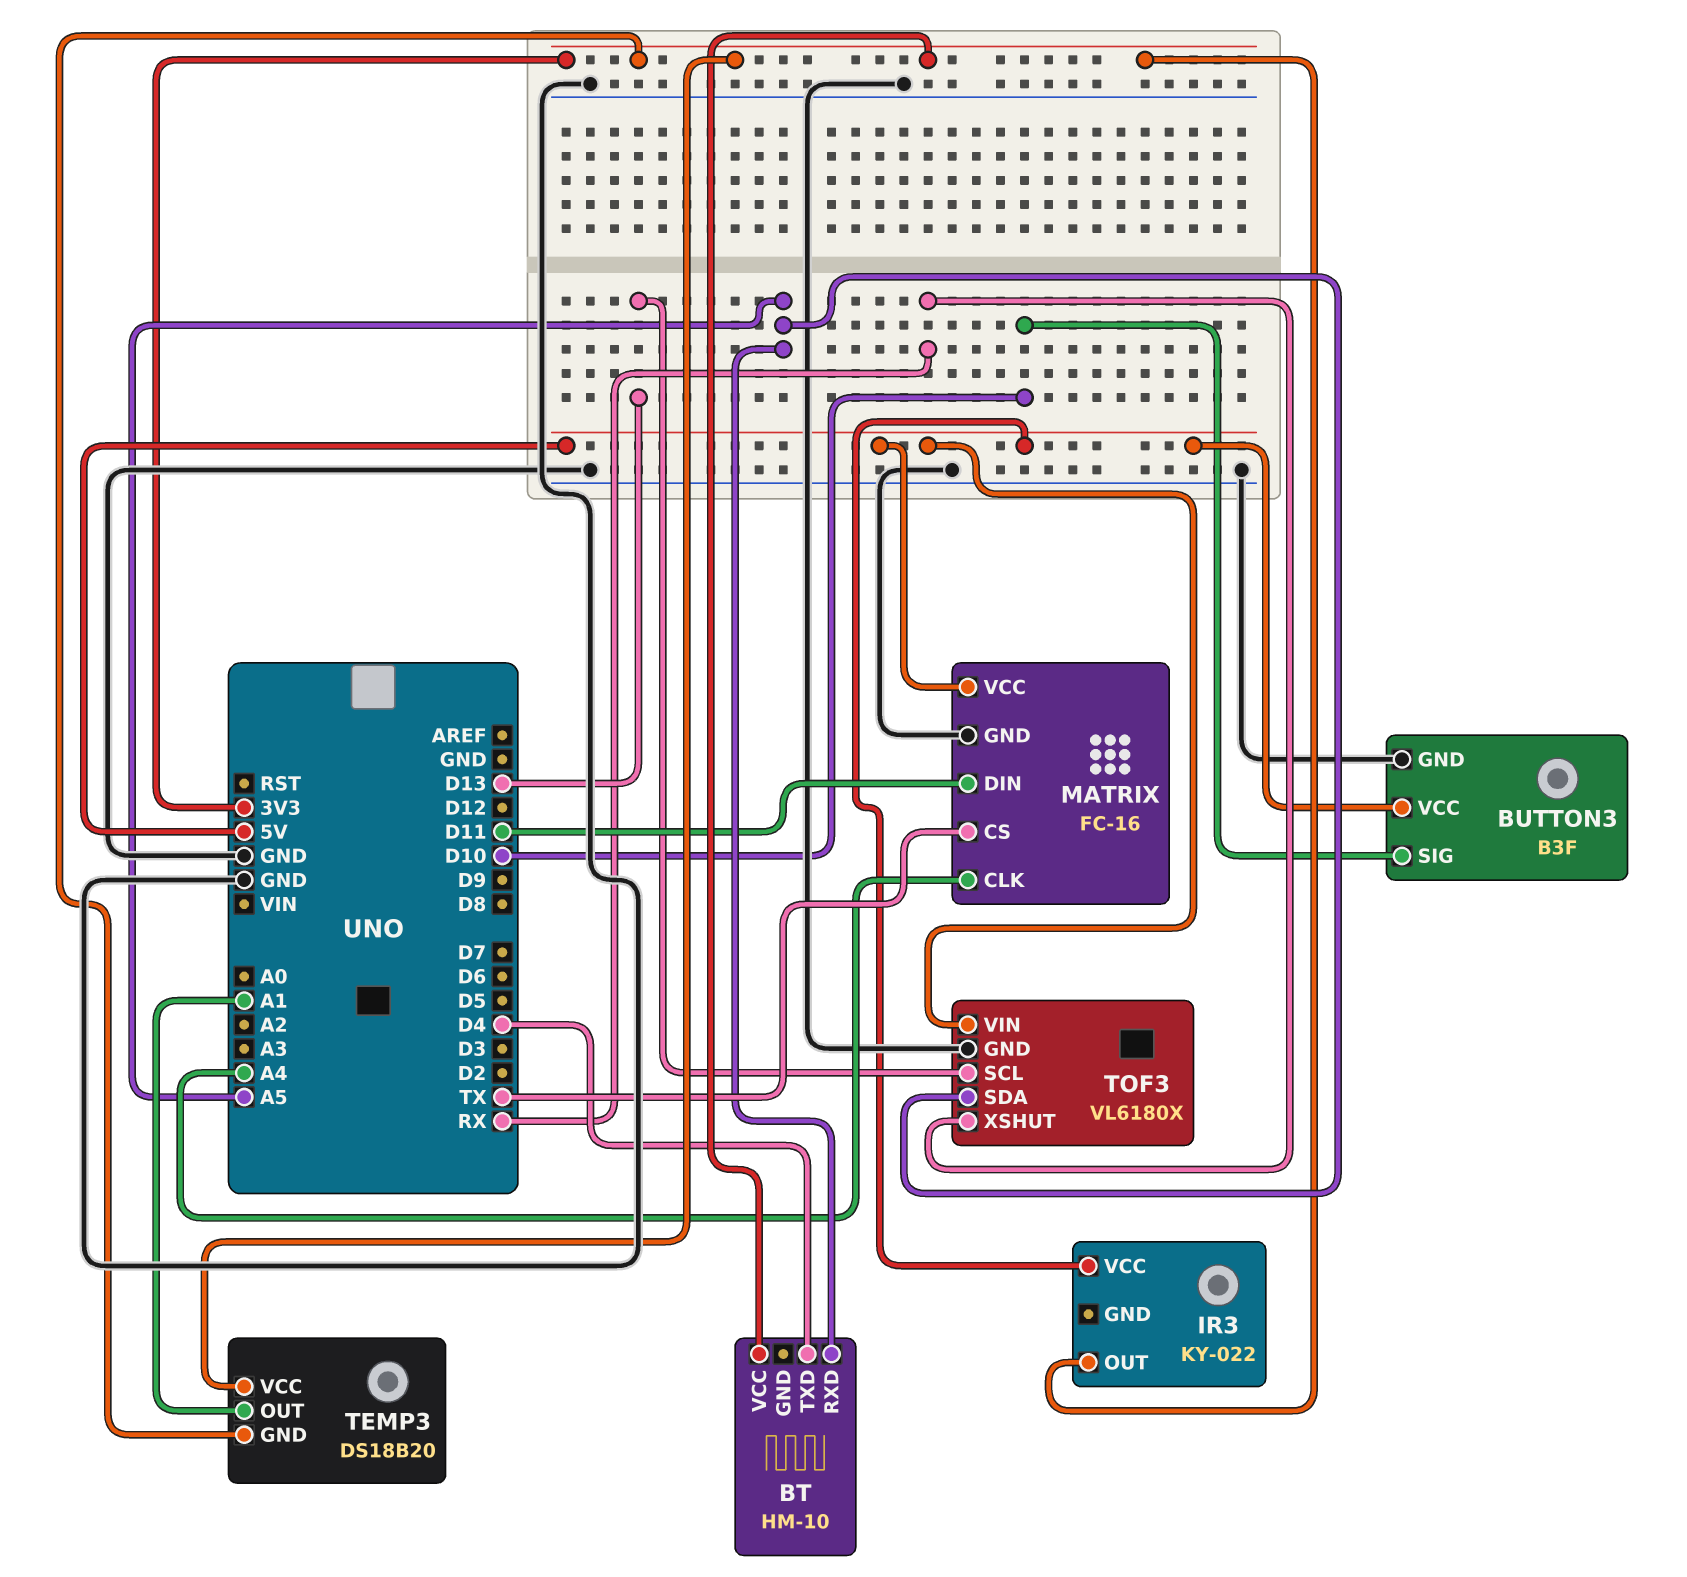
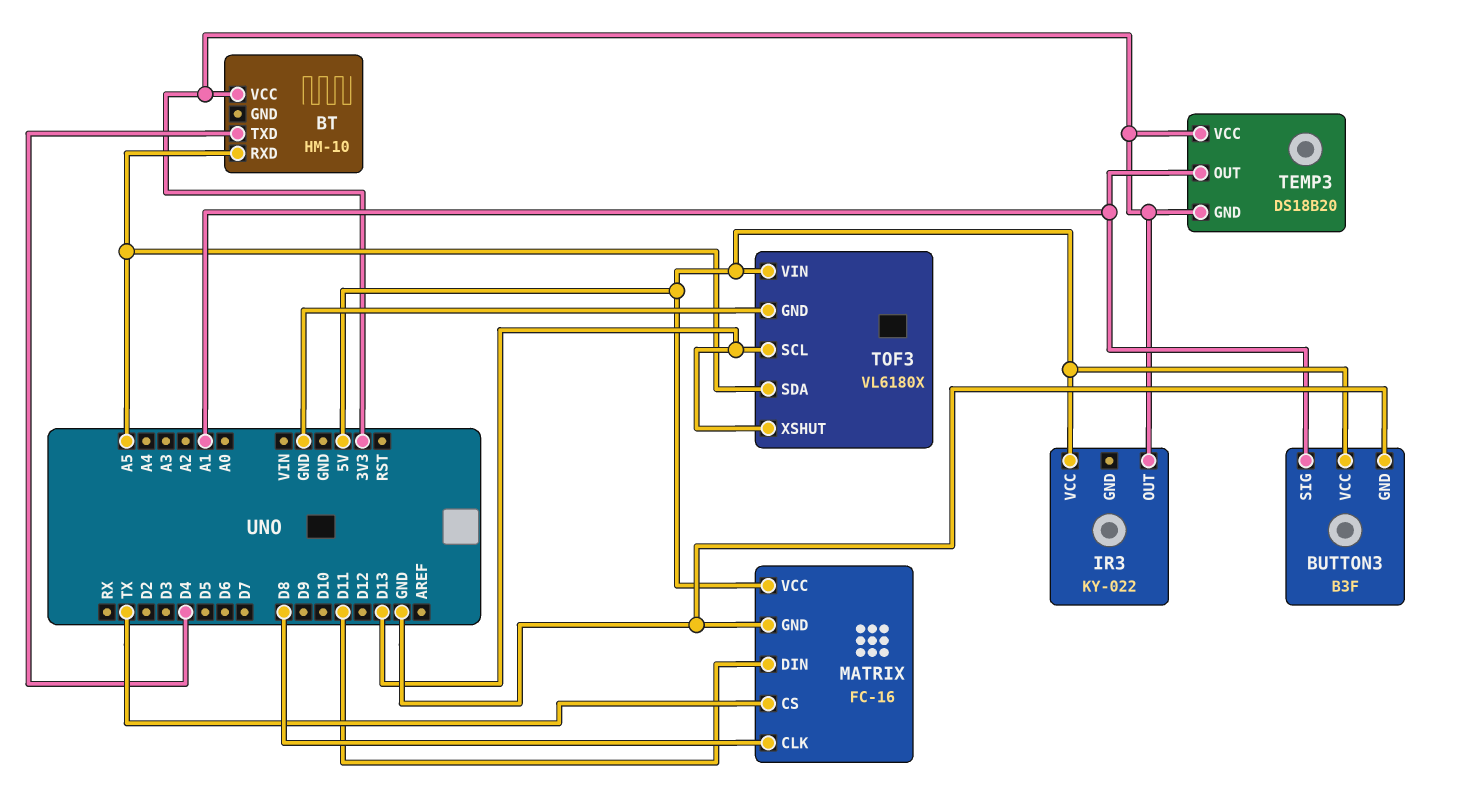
BUTTON3 pin SIG: D10 -> A1
MATRIX pin CLK: A4 -> D8
TOF3 pin XSHUT: RX -> D13

